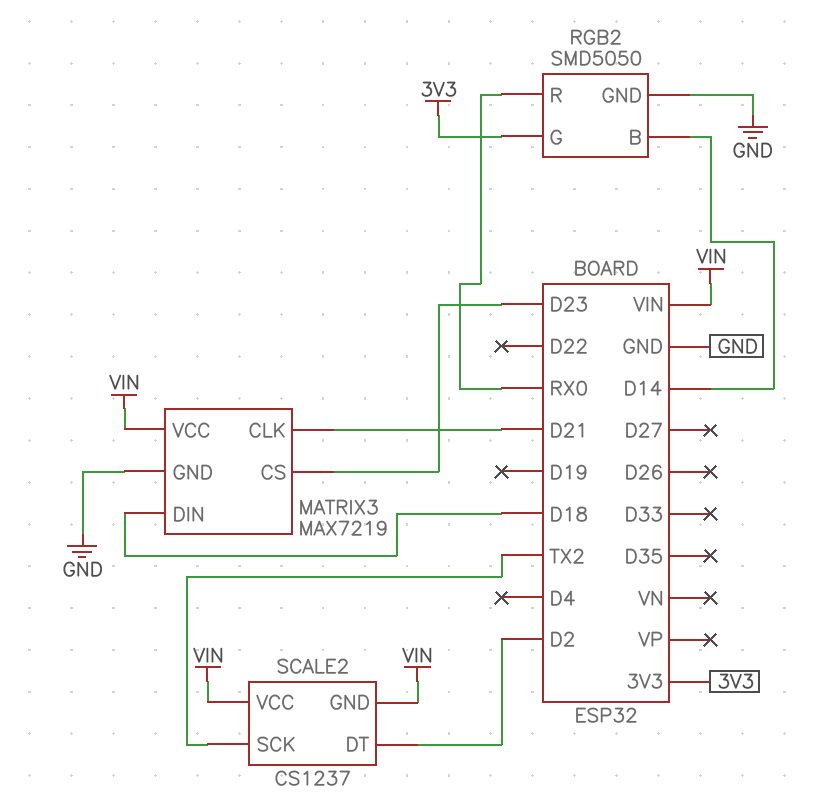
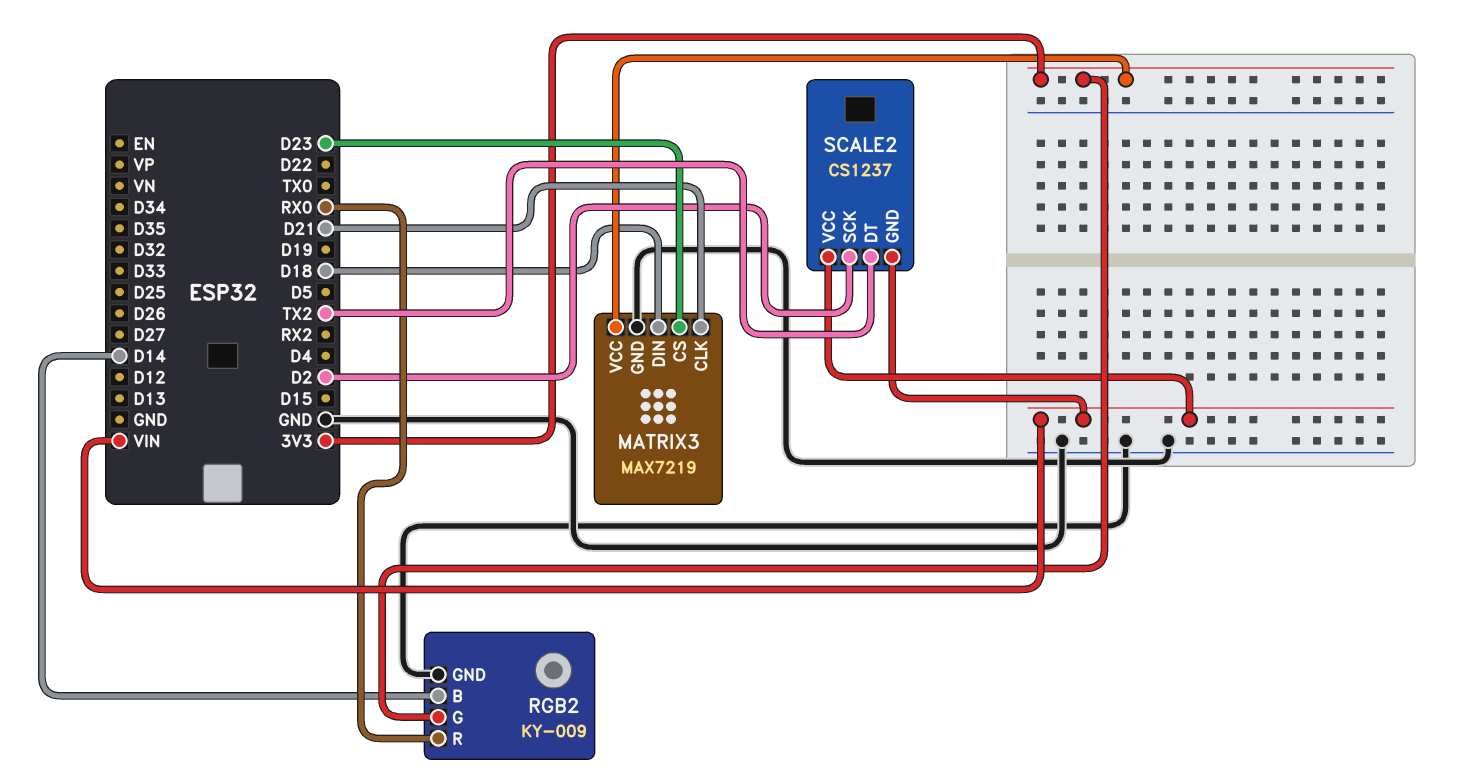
MATRIX3 pin VCC: VIN -> 3V3
RGB2: SMD5050 -> KY-009
SCALE2 pin DT: D2 -> TX2
SCALE2 pin SCK: TX2 -> D2

